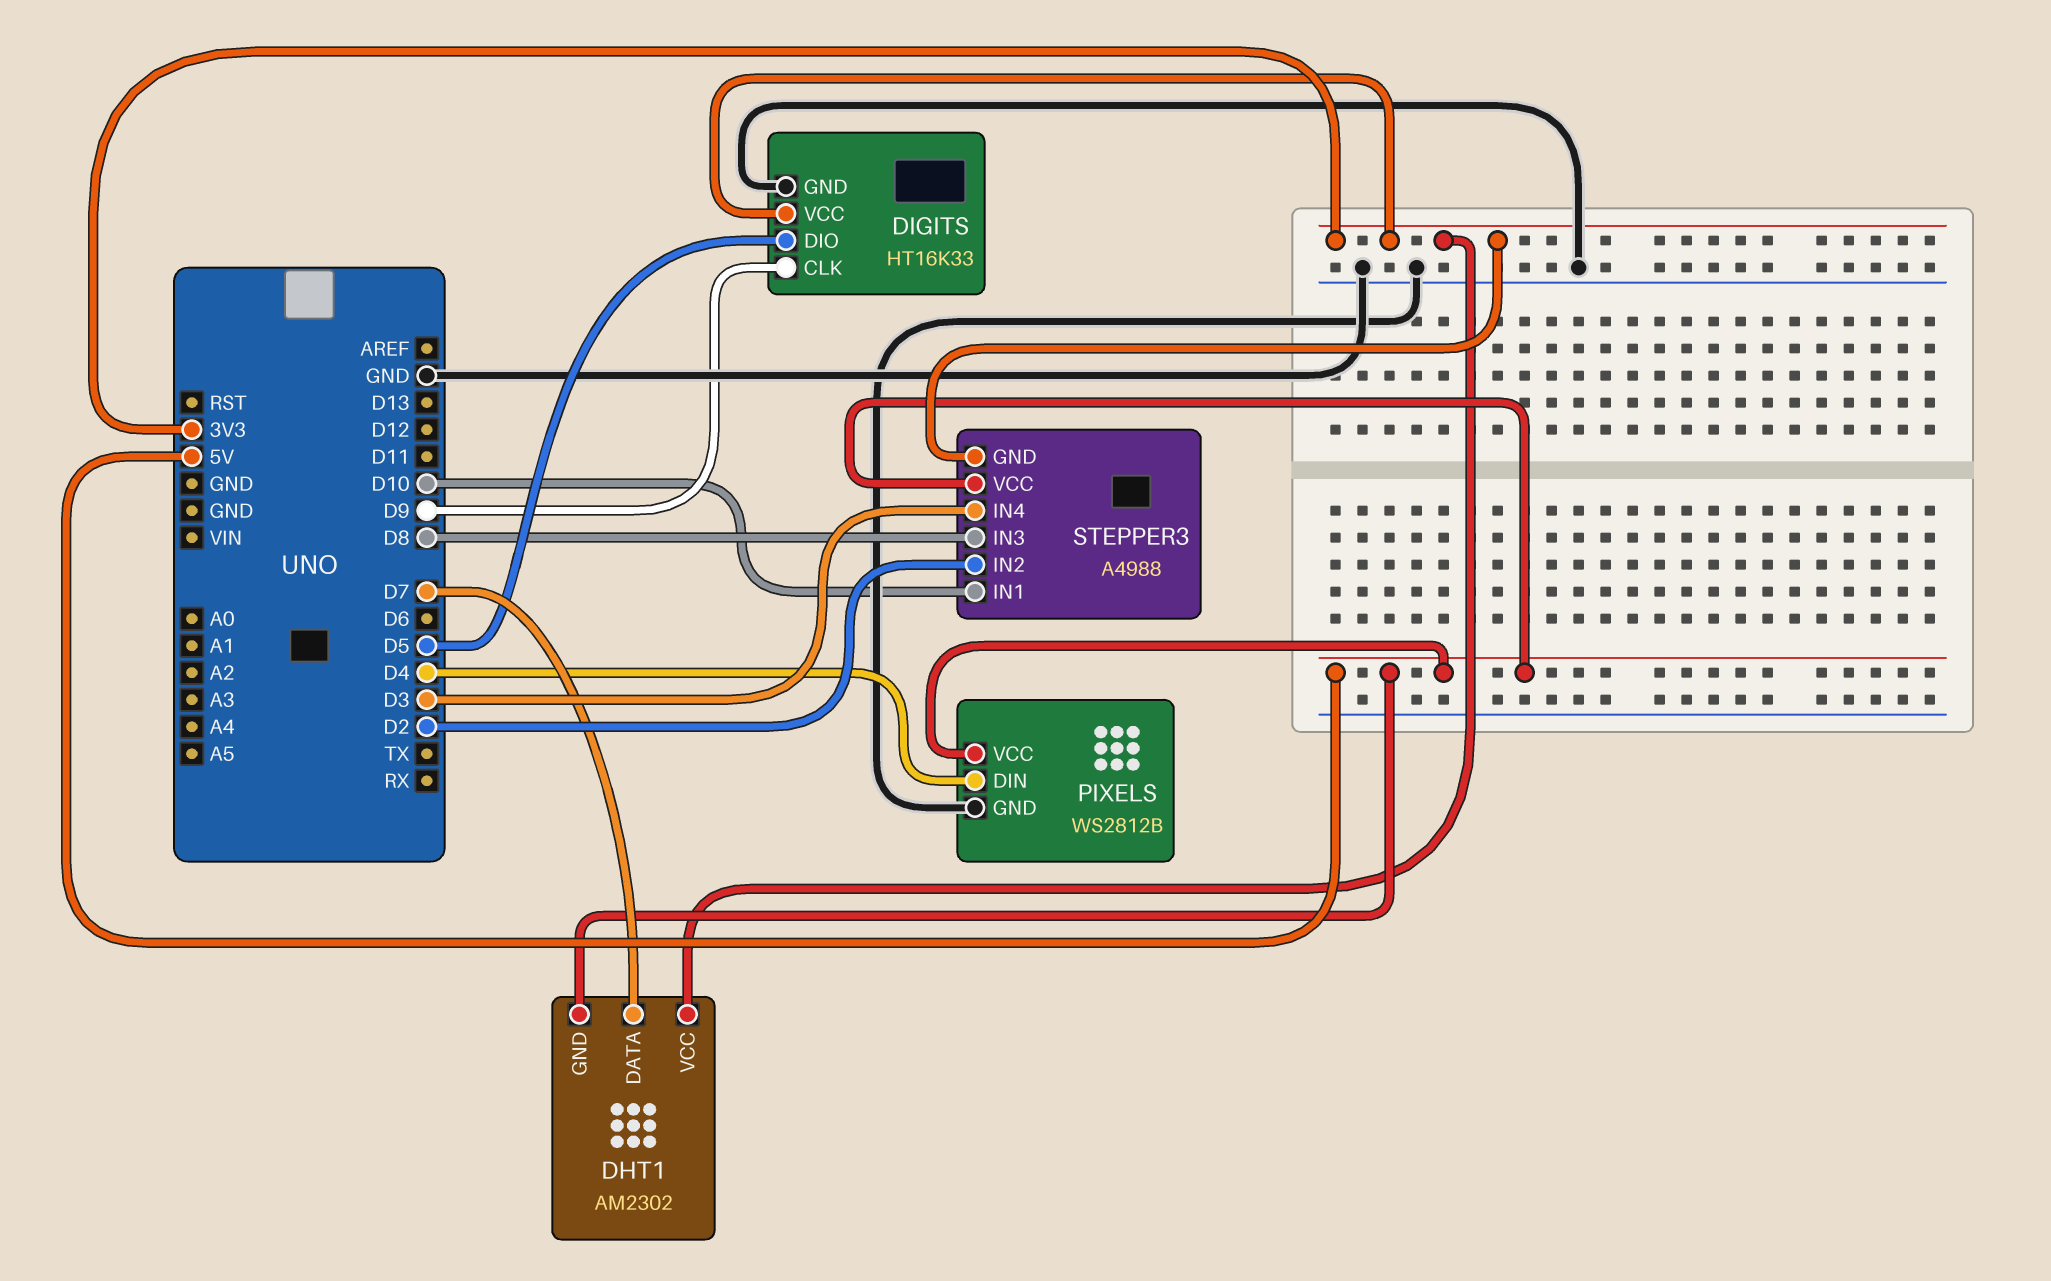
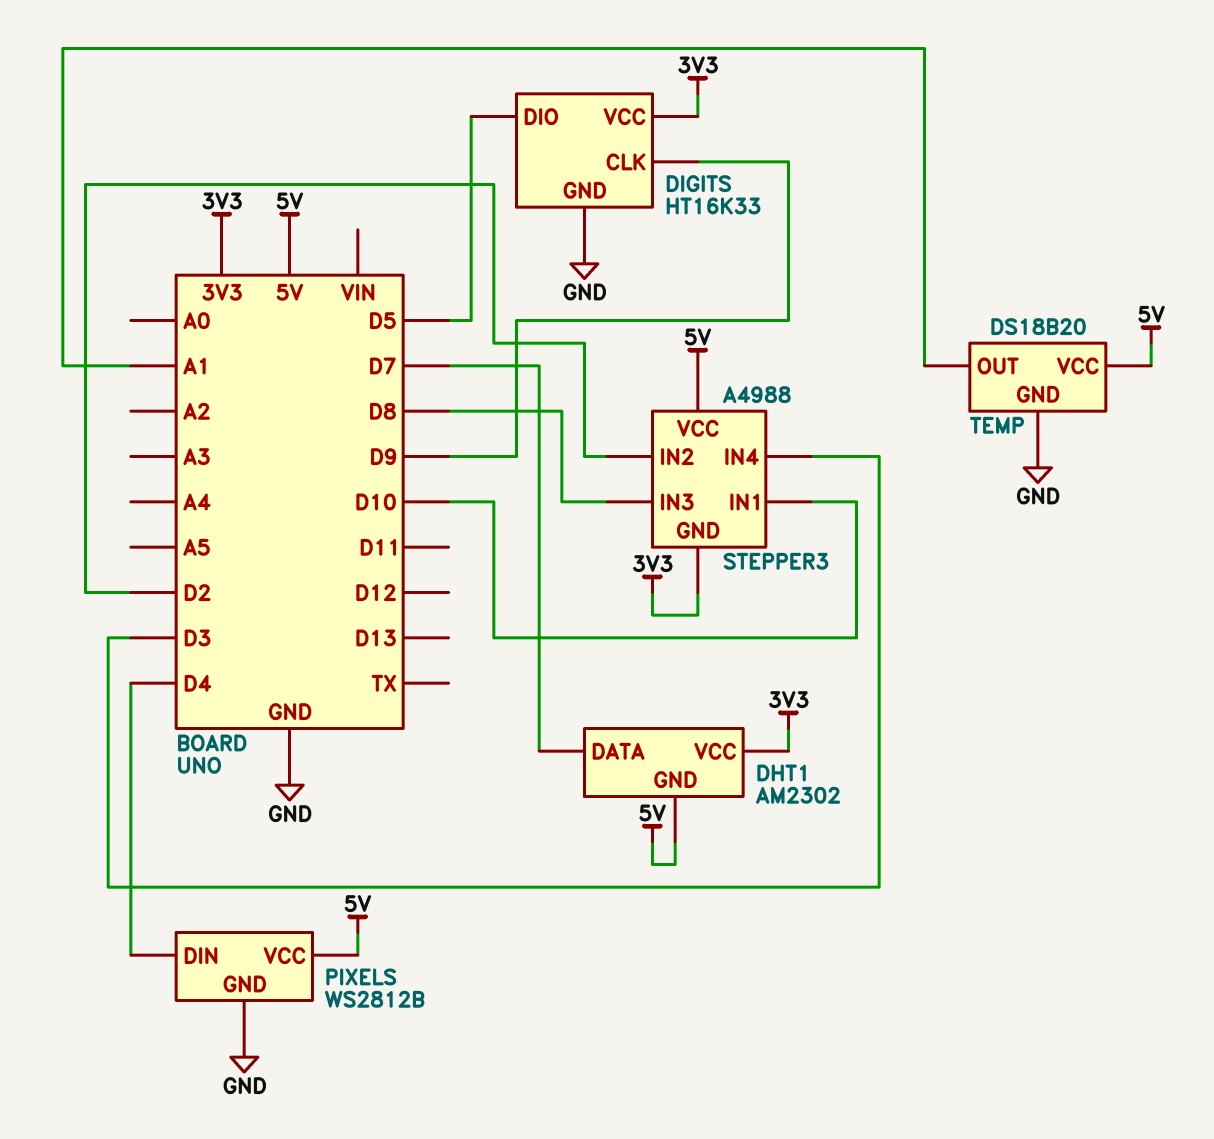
TEMP: none -> DS18B20
TEMP pin GND: none -> GND
TEMP pin OUT: none -> A1
TEMP pin VCC: none -> 5V

